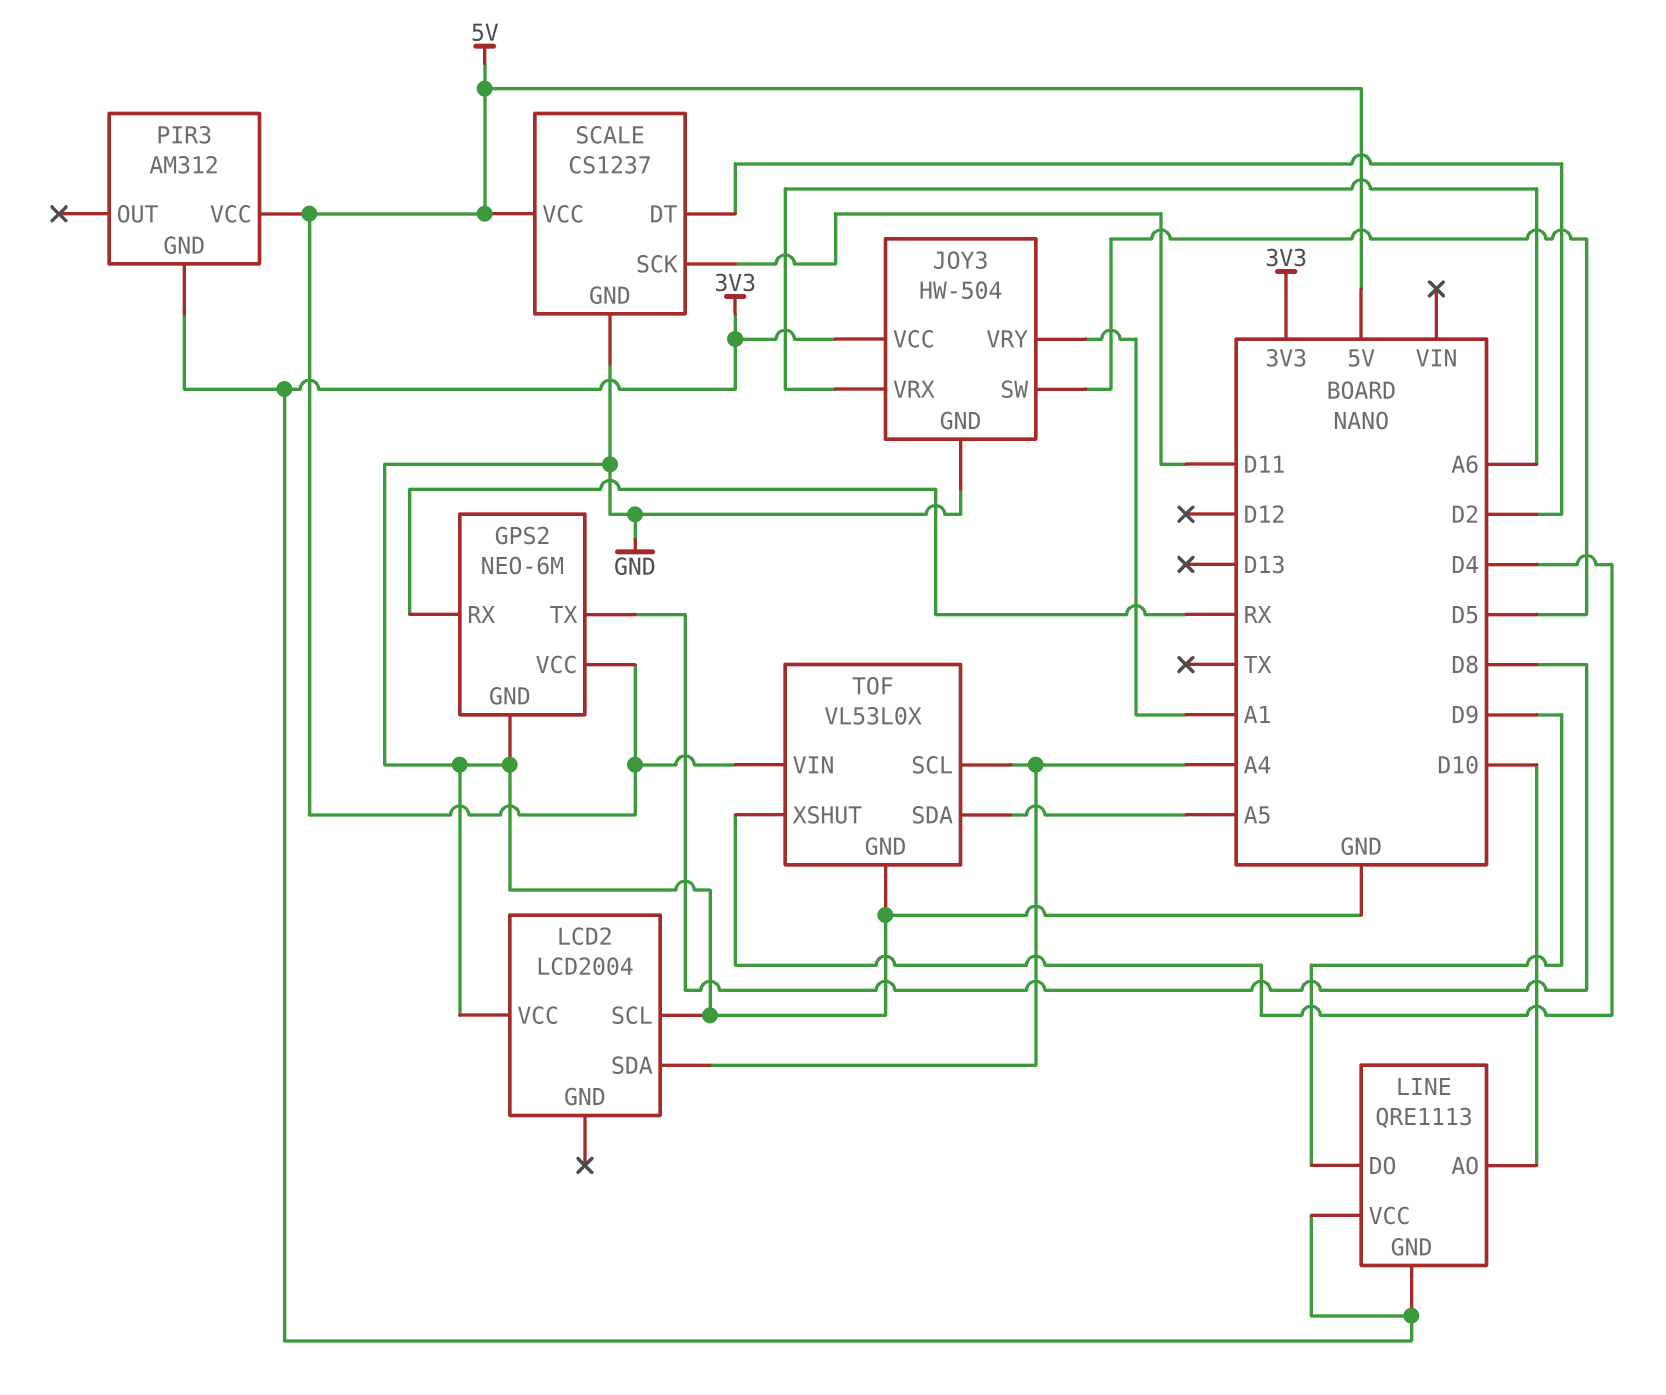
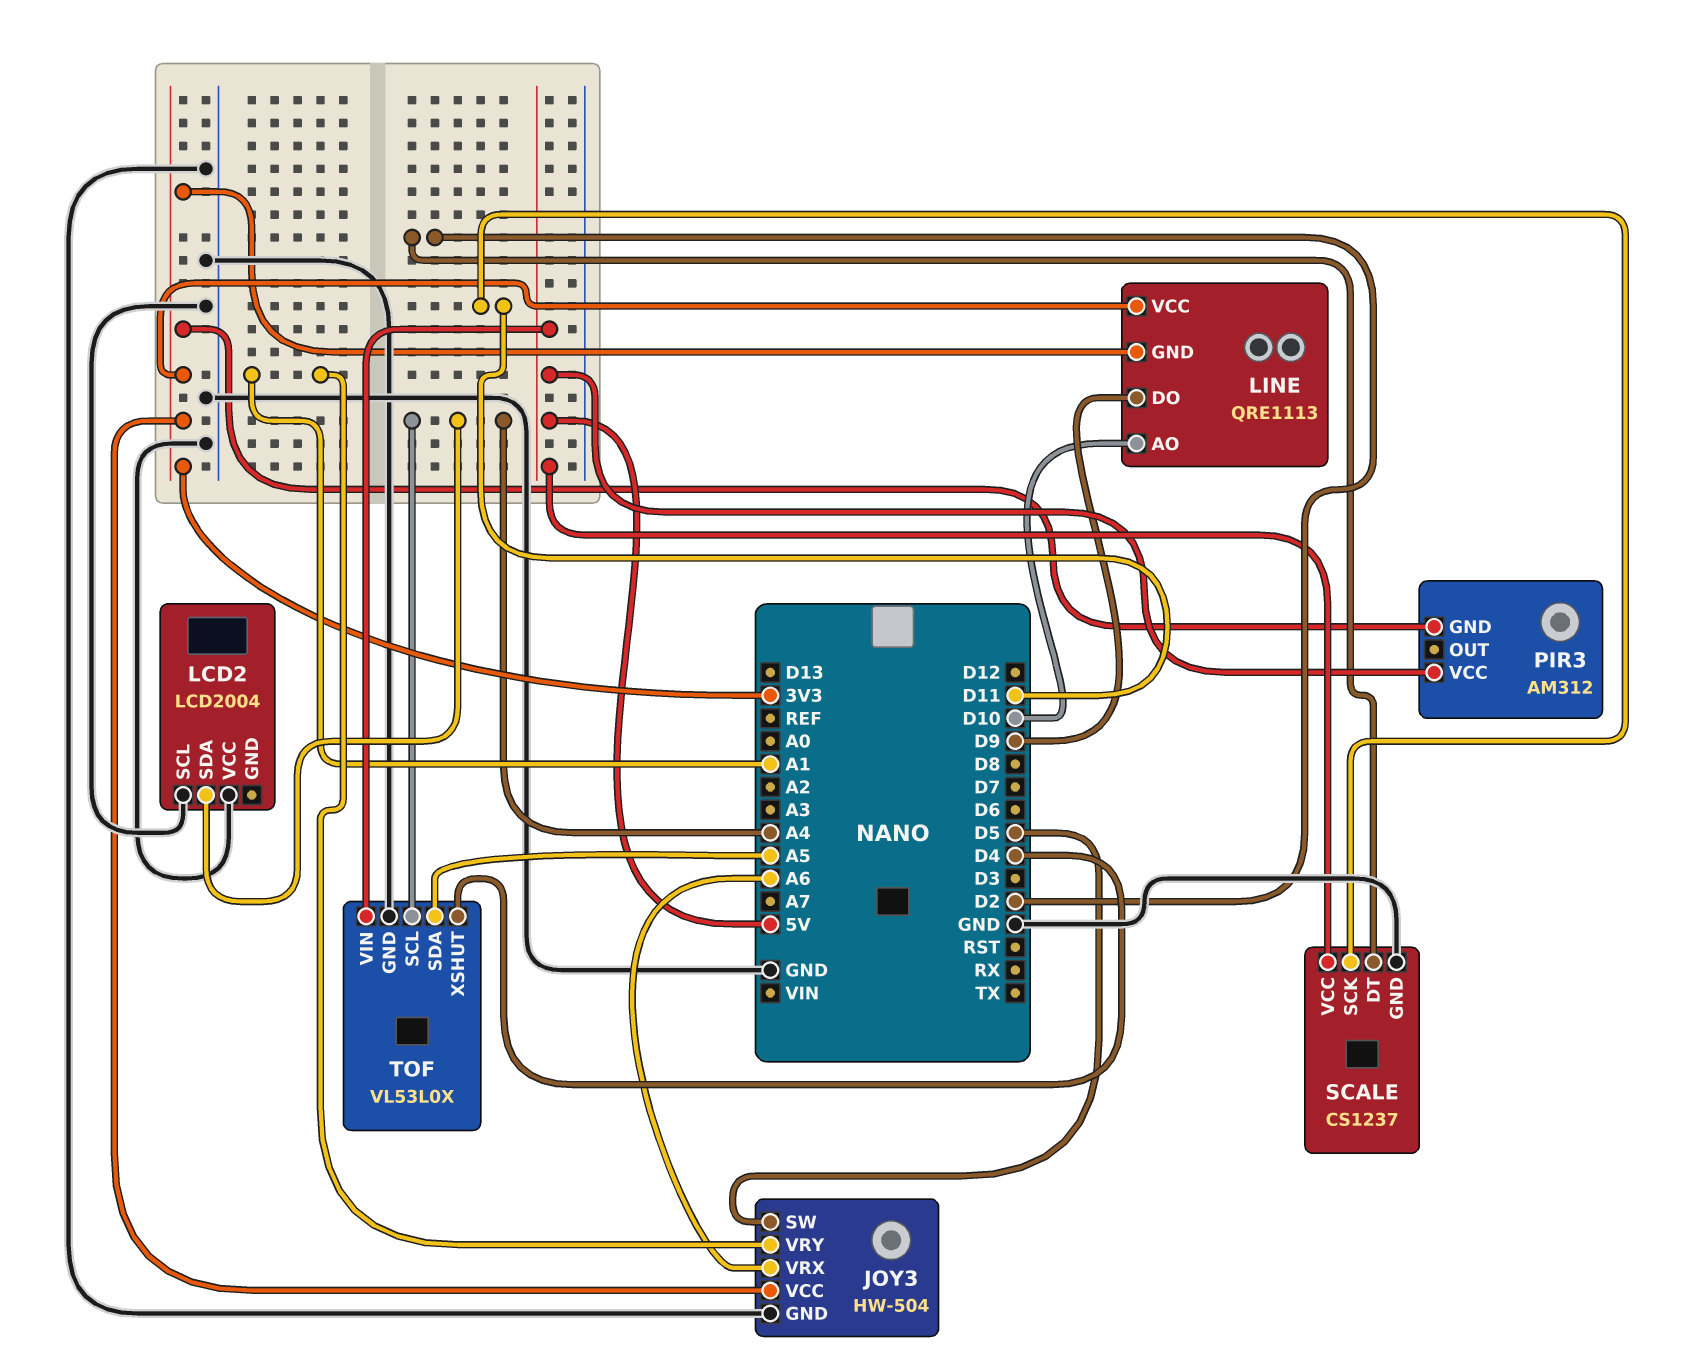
GPS2: NEO-6M -> none
GPS2 pin GND: GND -> none
GPS2 pin RX: RX -> none
GPS2 pin TX: D8 -> none
GPS2 pin VCC: 5V -> none

